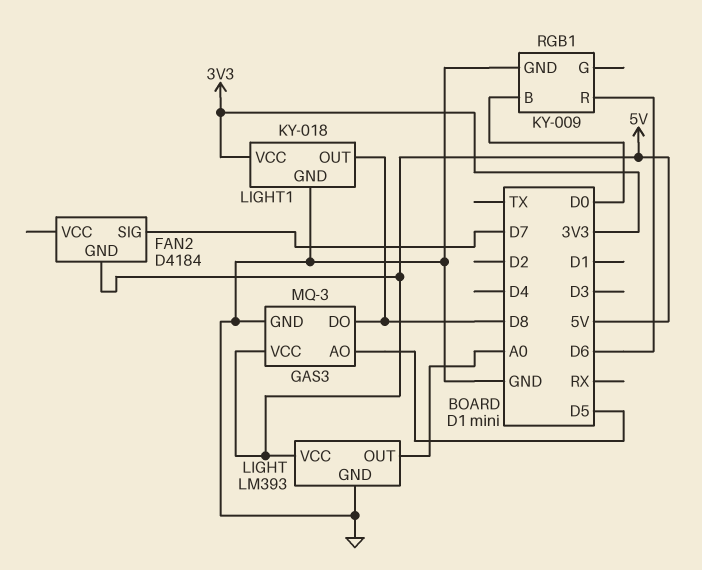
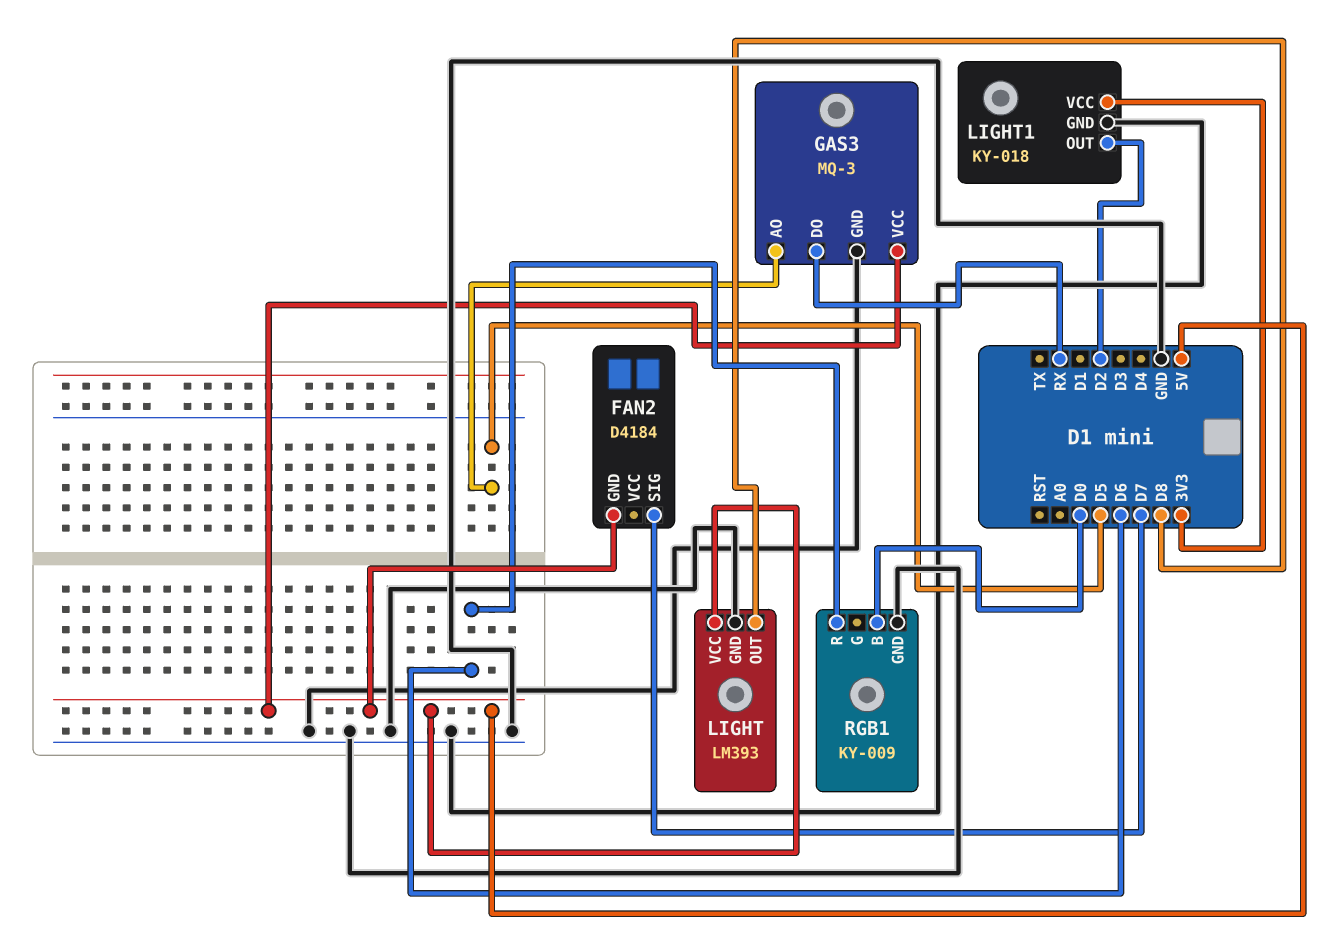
GAS3 pin DO: D8 -> RX
LIGHT pin OUT: A0 -> D8
LIGHT1 pin OUT: D8 -> D2

